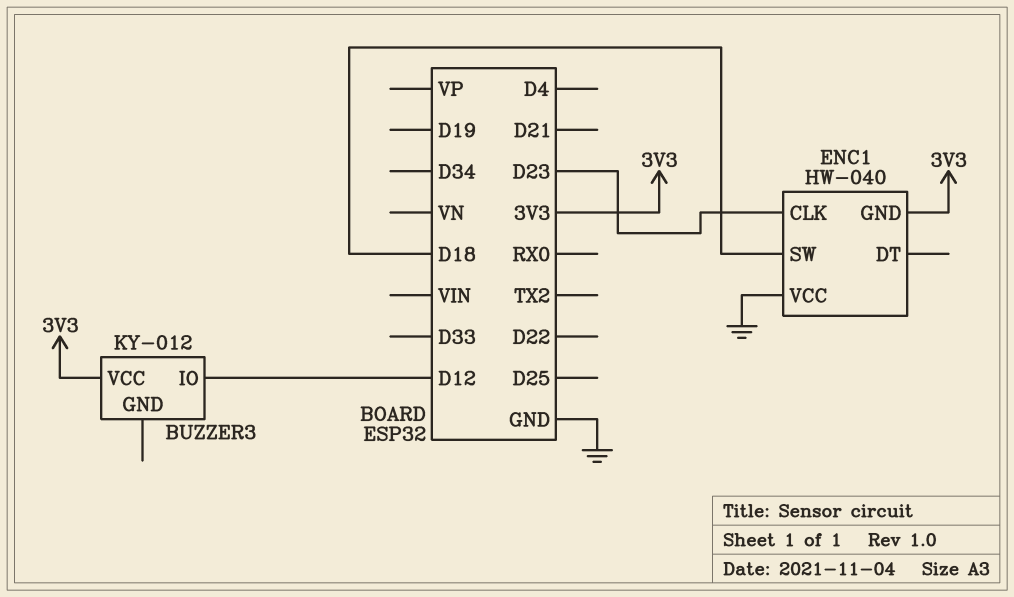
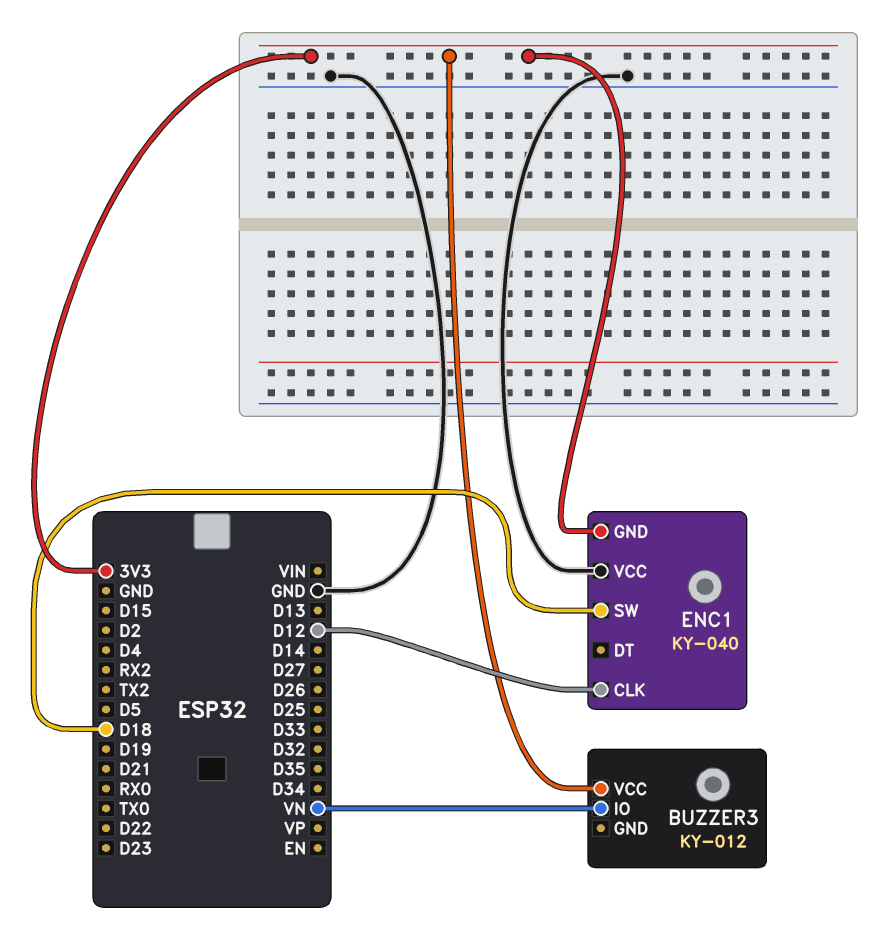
BUZZER3 pin IO: D12 -> VN
ENC1: HW-040 -> KY-040
ENC1 pin CLK: D23 -> D12

